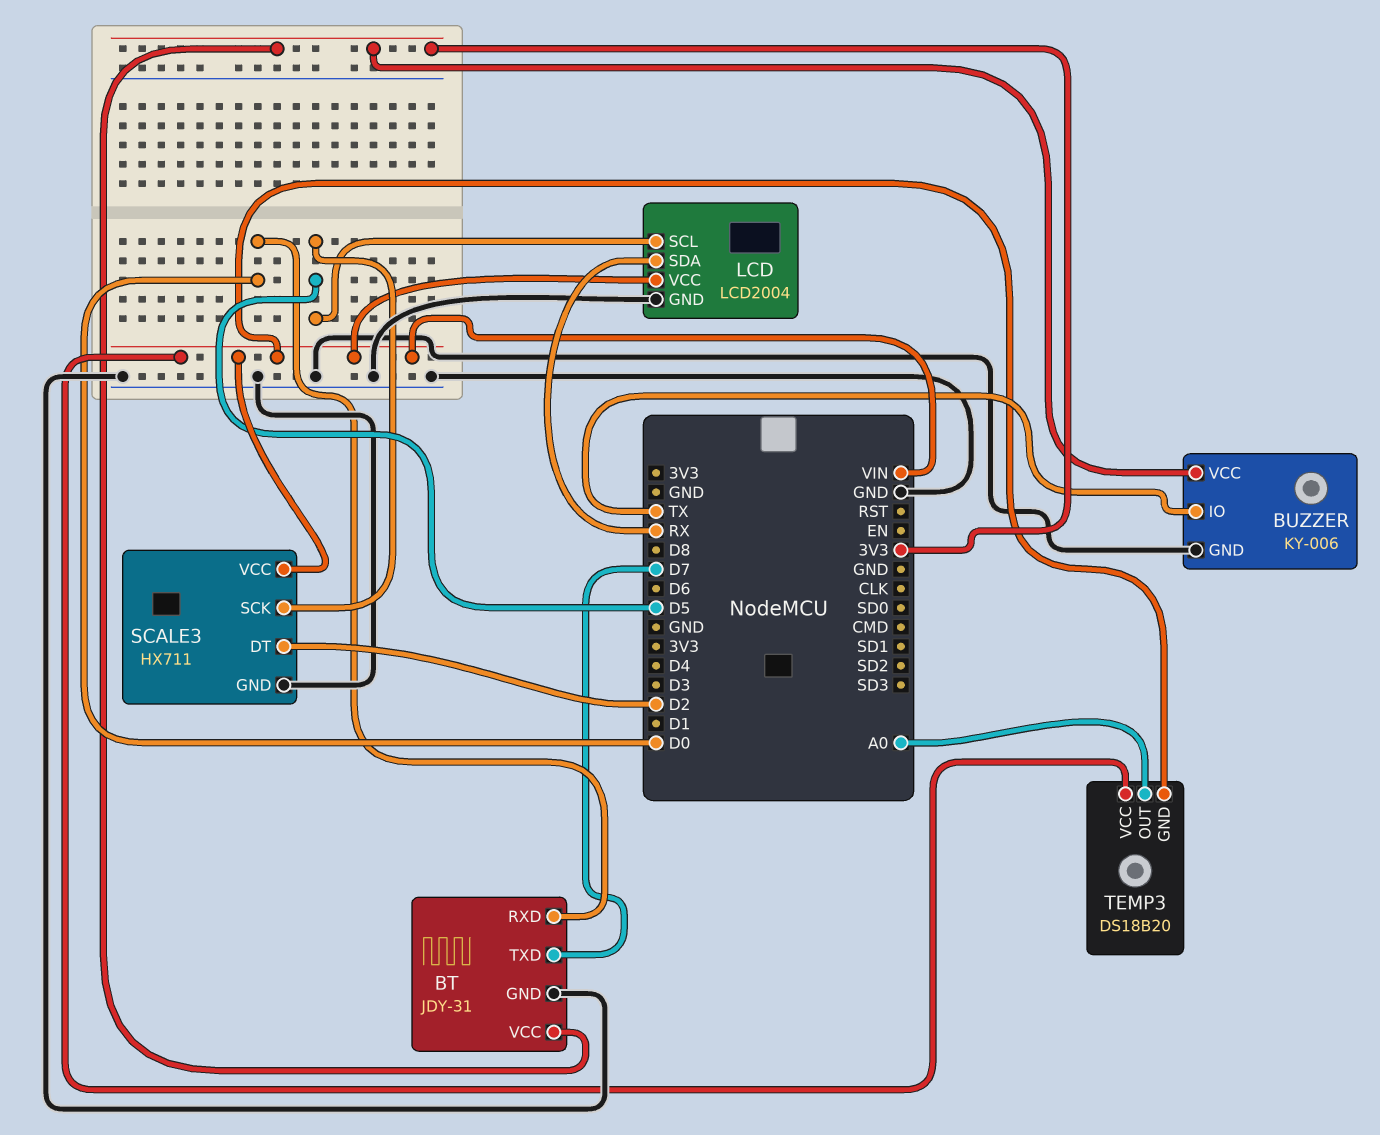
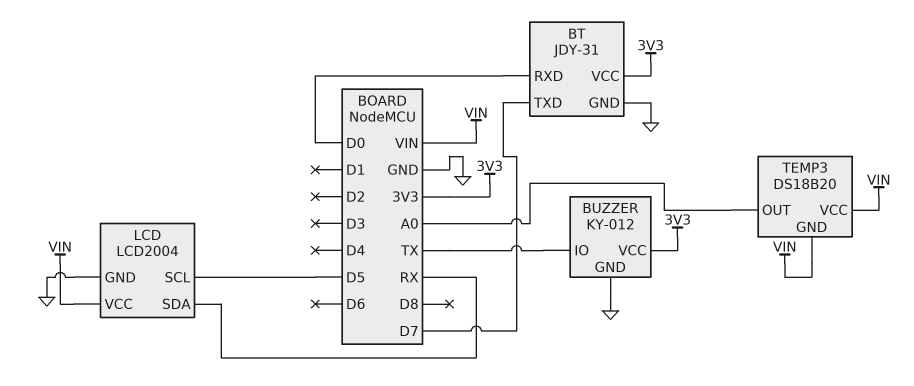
BUZZER: KY-006 -> KY-012
SCALE3: HX711 -> none
SCALE3 pin DT: D2 -> none
SCALE3 pin GND: GND -> none
SCALE3 pin SCK: D5 -> none
SCALE3 pin VCC: VIN -> none

